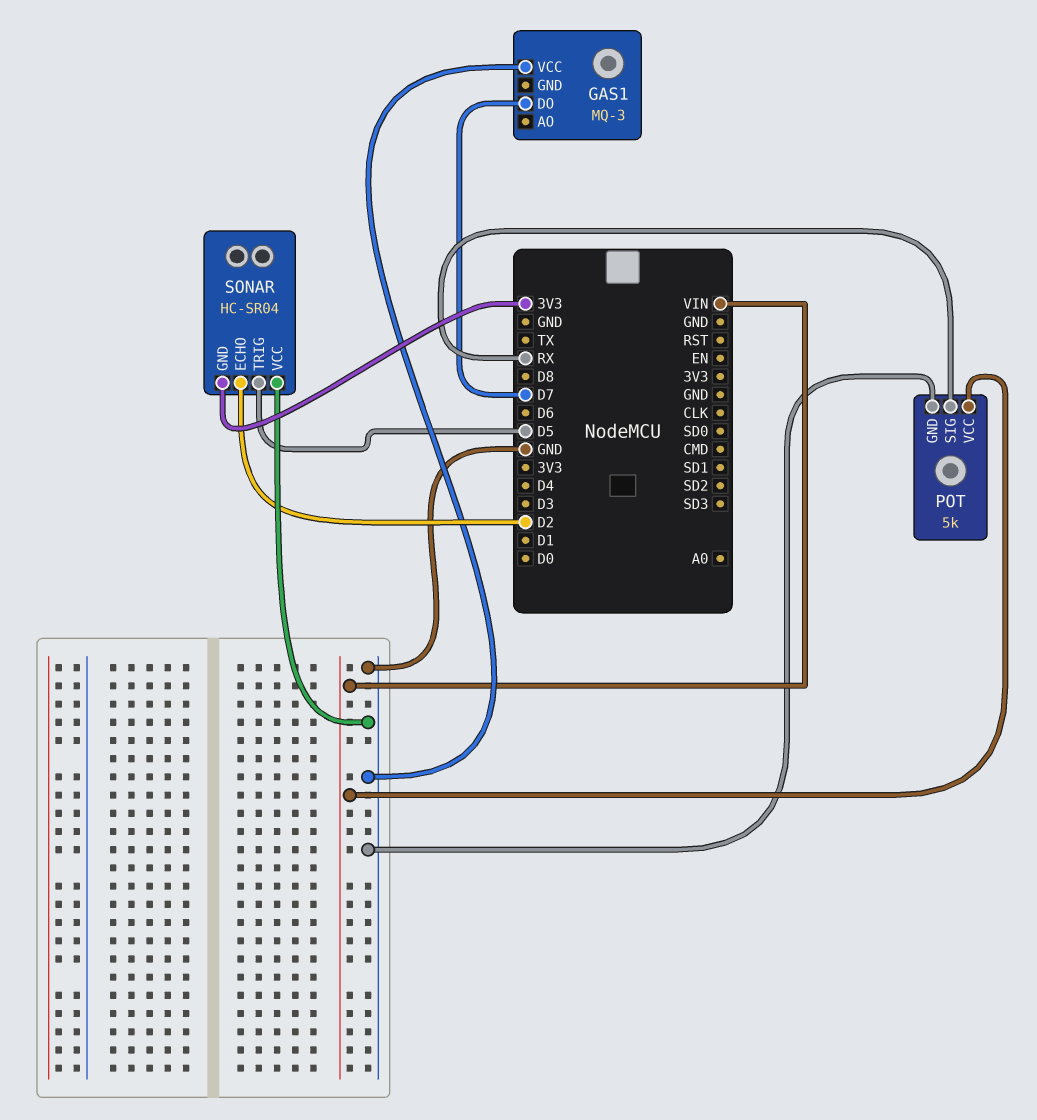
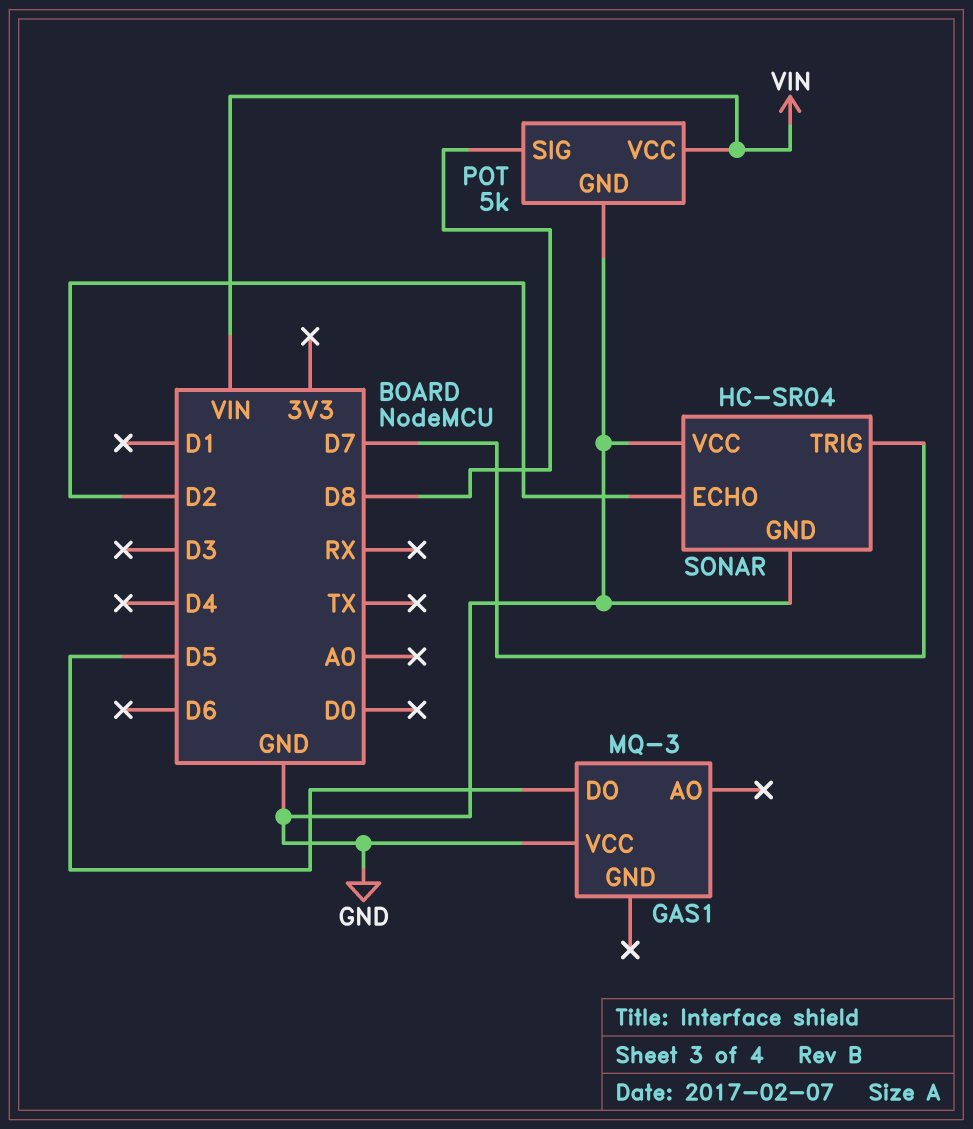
GAS1 pin DO: D7 -> D5
POT pin SIG: RX -> D8
SONAR pin GND: 3V3 -> GND
SONAR pin TRIG: D5 -> D7

